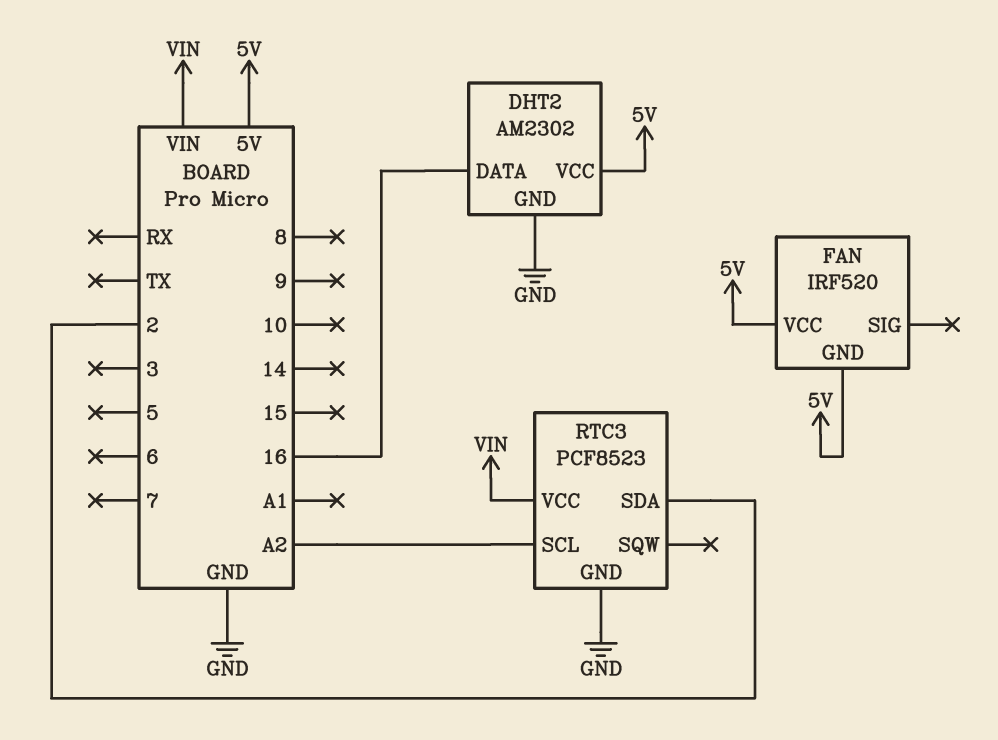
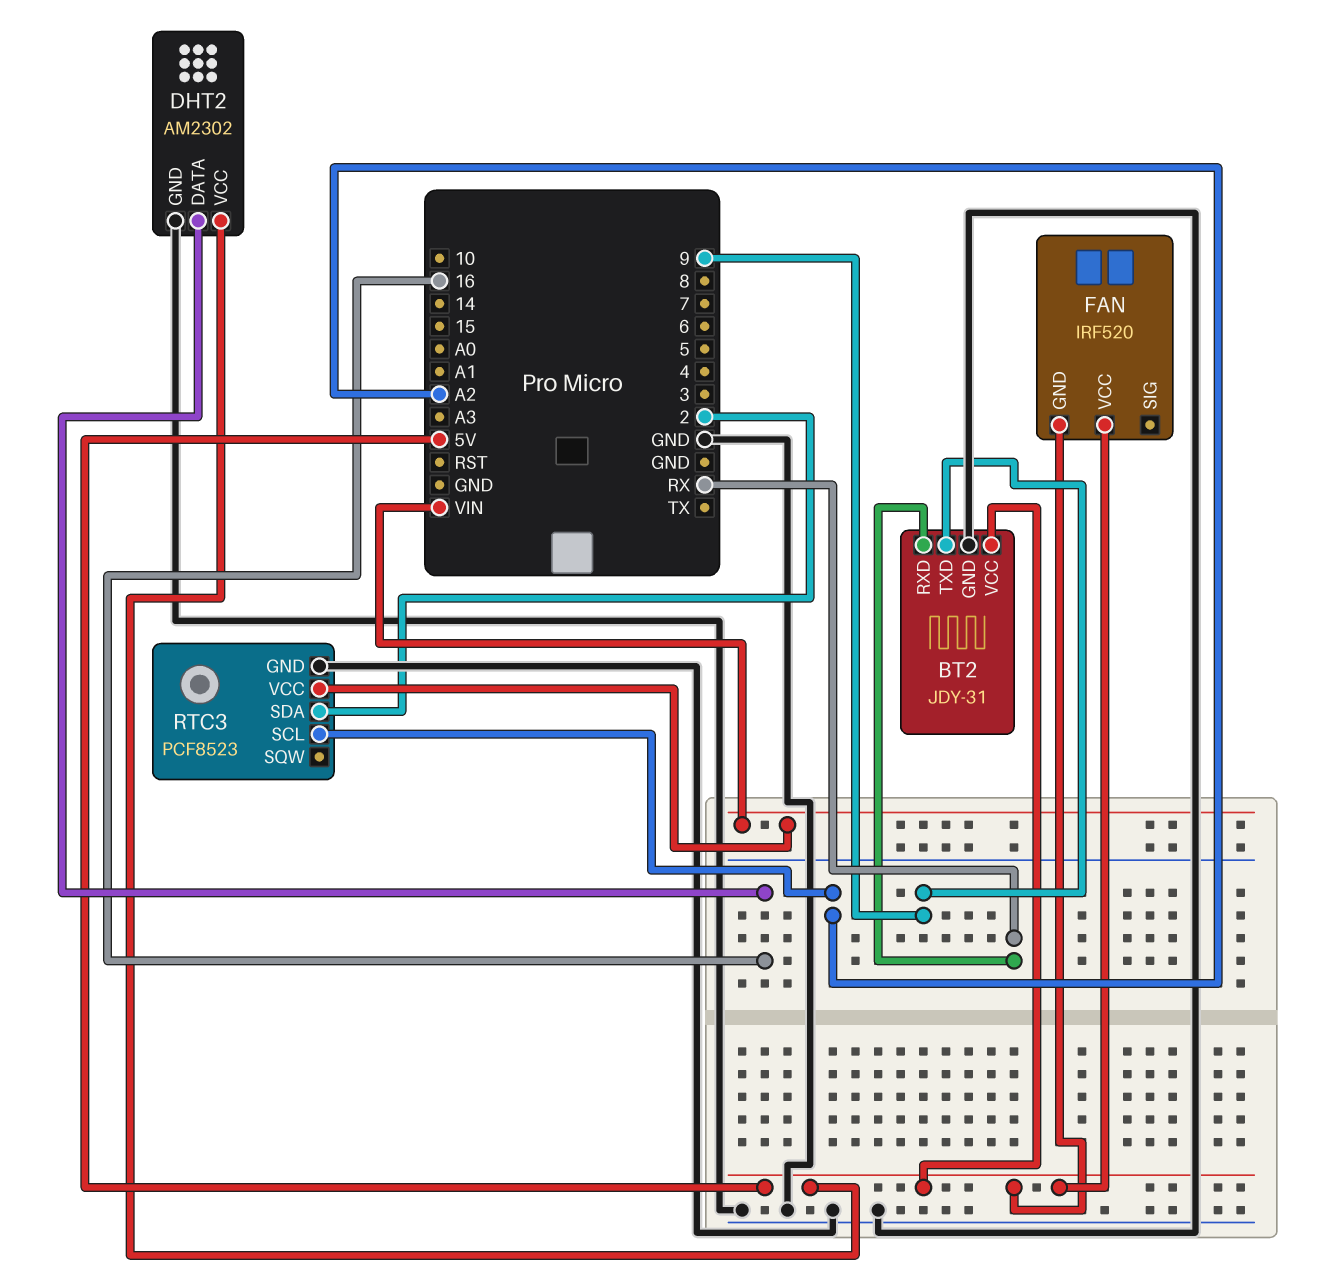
BT2: none -> JDY-31
BT2 pin GND: none -> GND
BT2 pin RXD: none -> RX
BT2 pin TXD: none -> 9
BT2 pin VCC: none -> 5V

